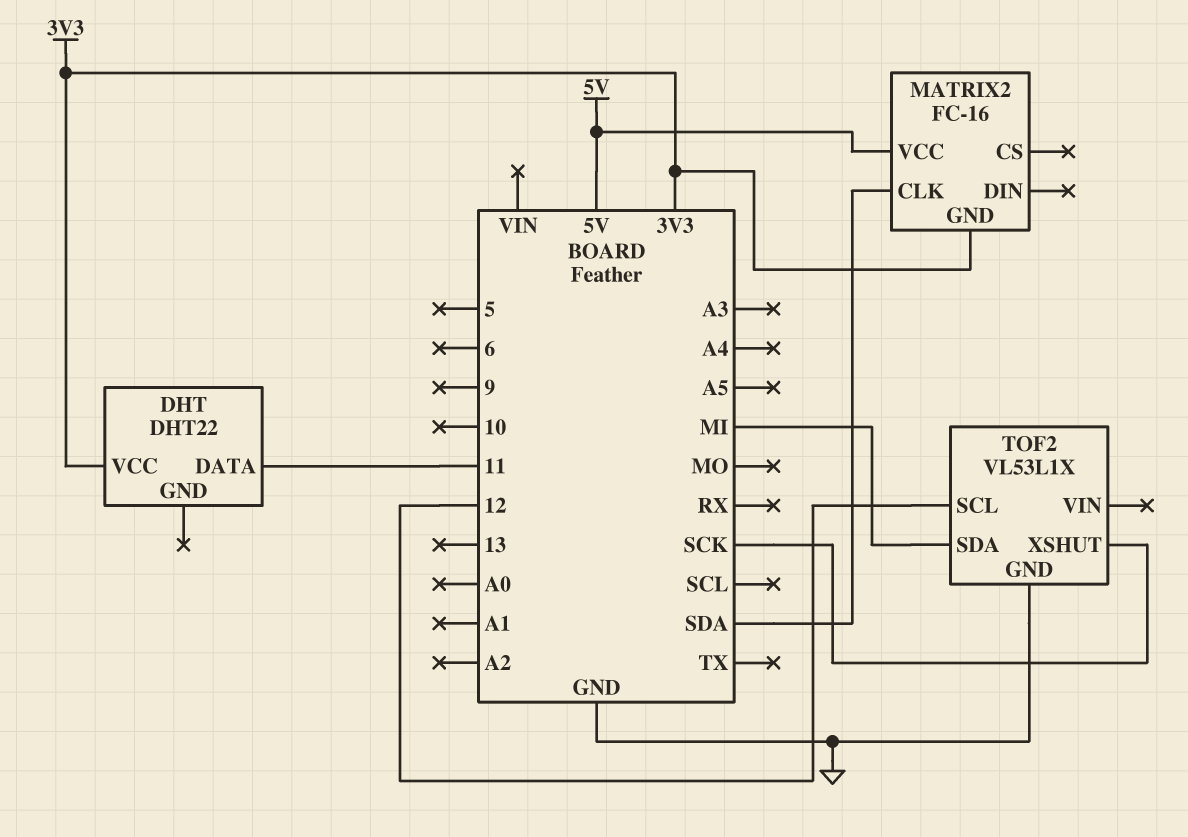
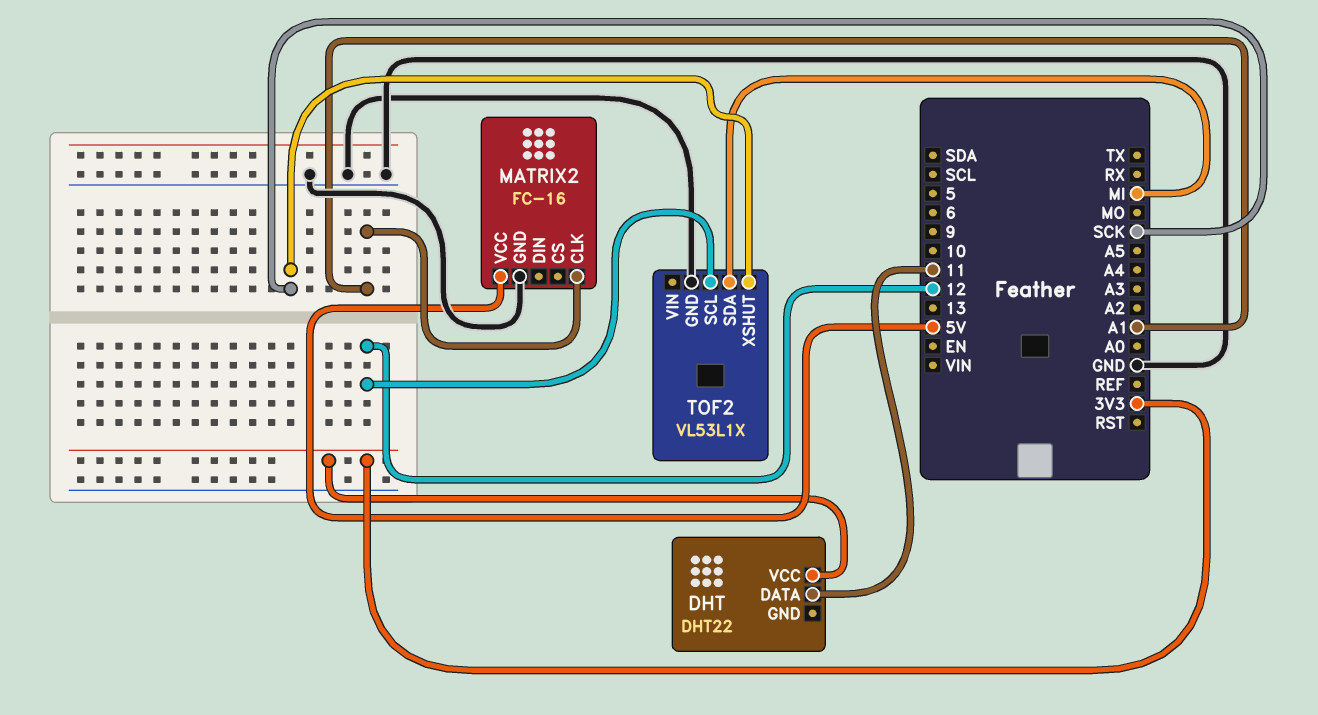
MATRIX2 pin CLK: SDA -> A1
MATRIX2 pin GND: 3V3 -> GND

